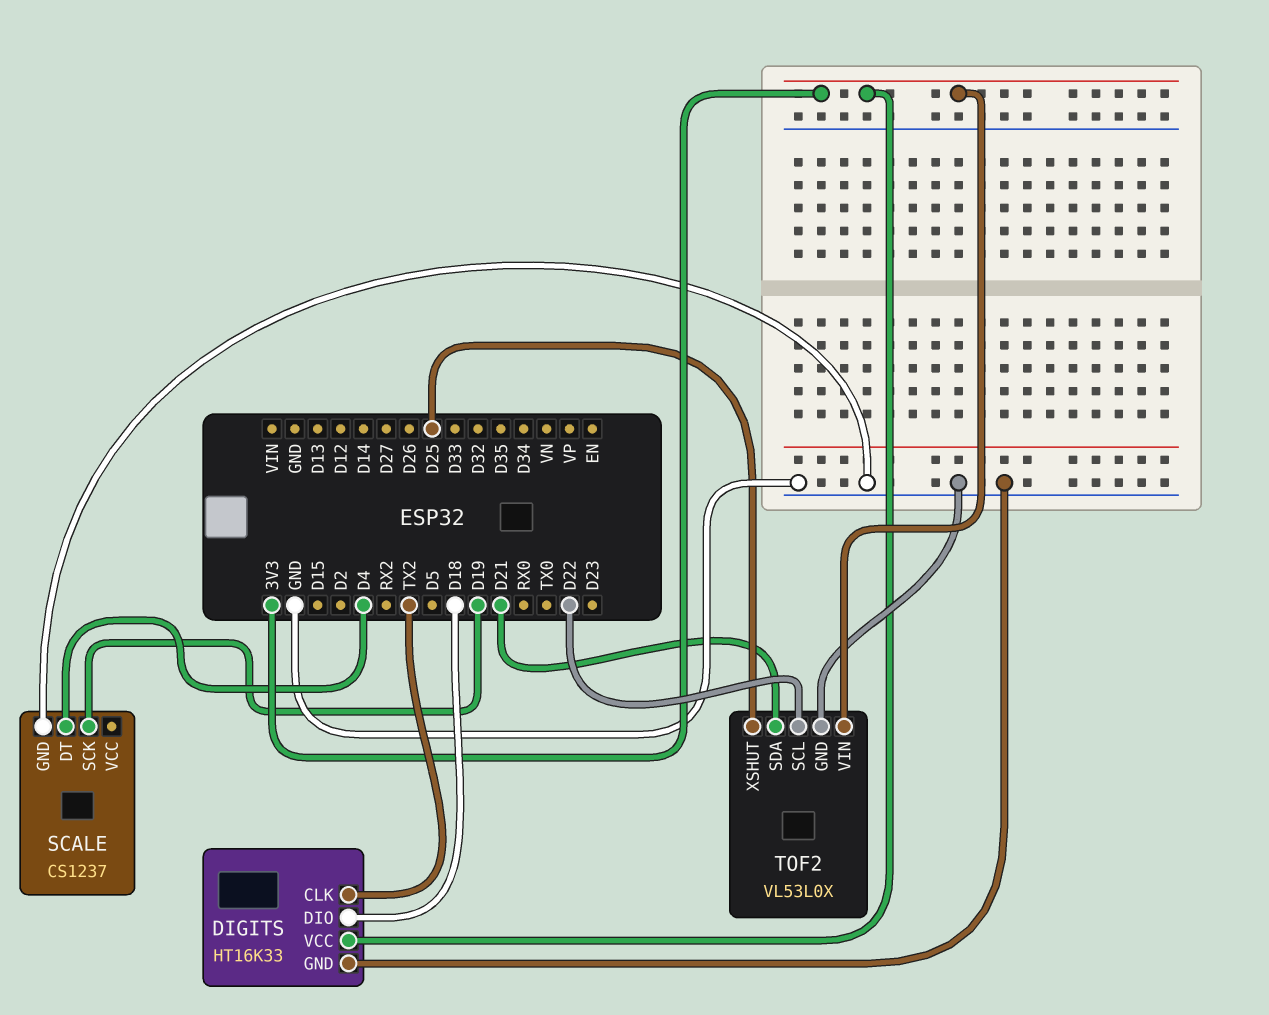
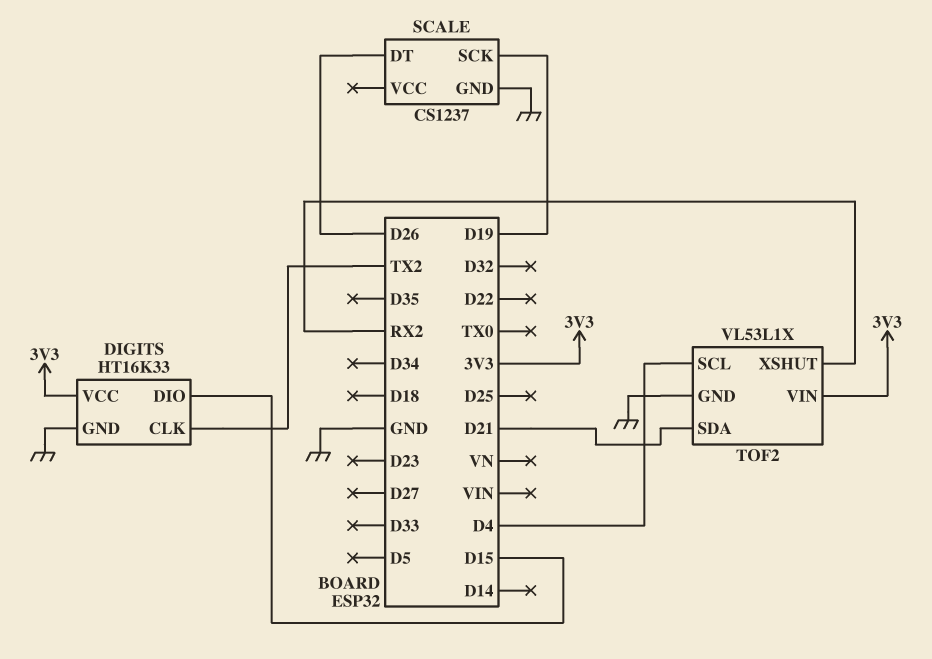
DIGITS pin DIO: D18 -> D15
SCALE pin DT: D4 -> D26
TOF2: VL53L0X -> VL53L1X
TOF2 pin SCL: D22 -> D4
TOF2 pin XSHUT: D25 -> RX2

